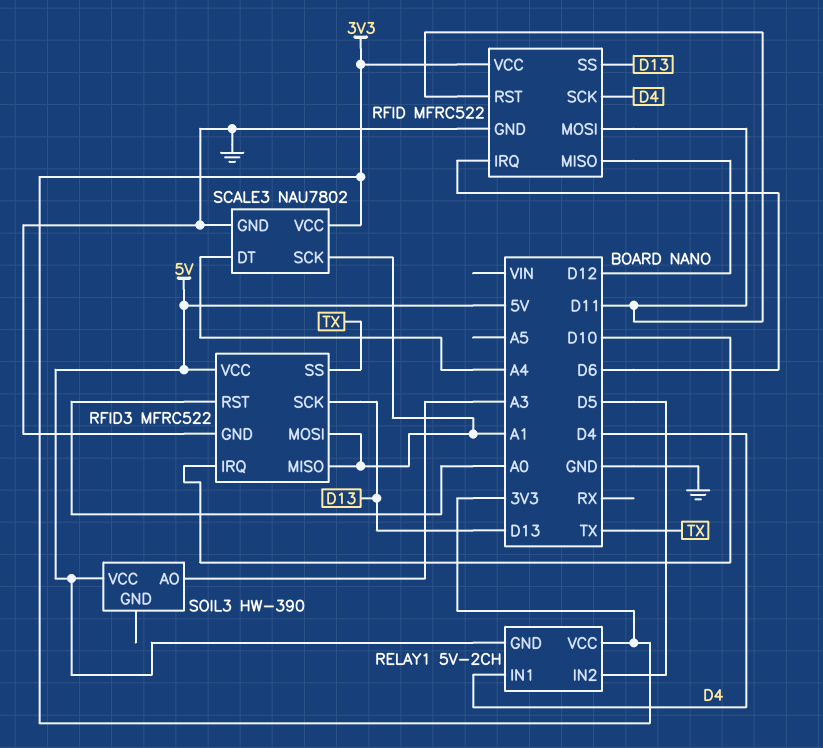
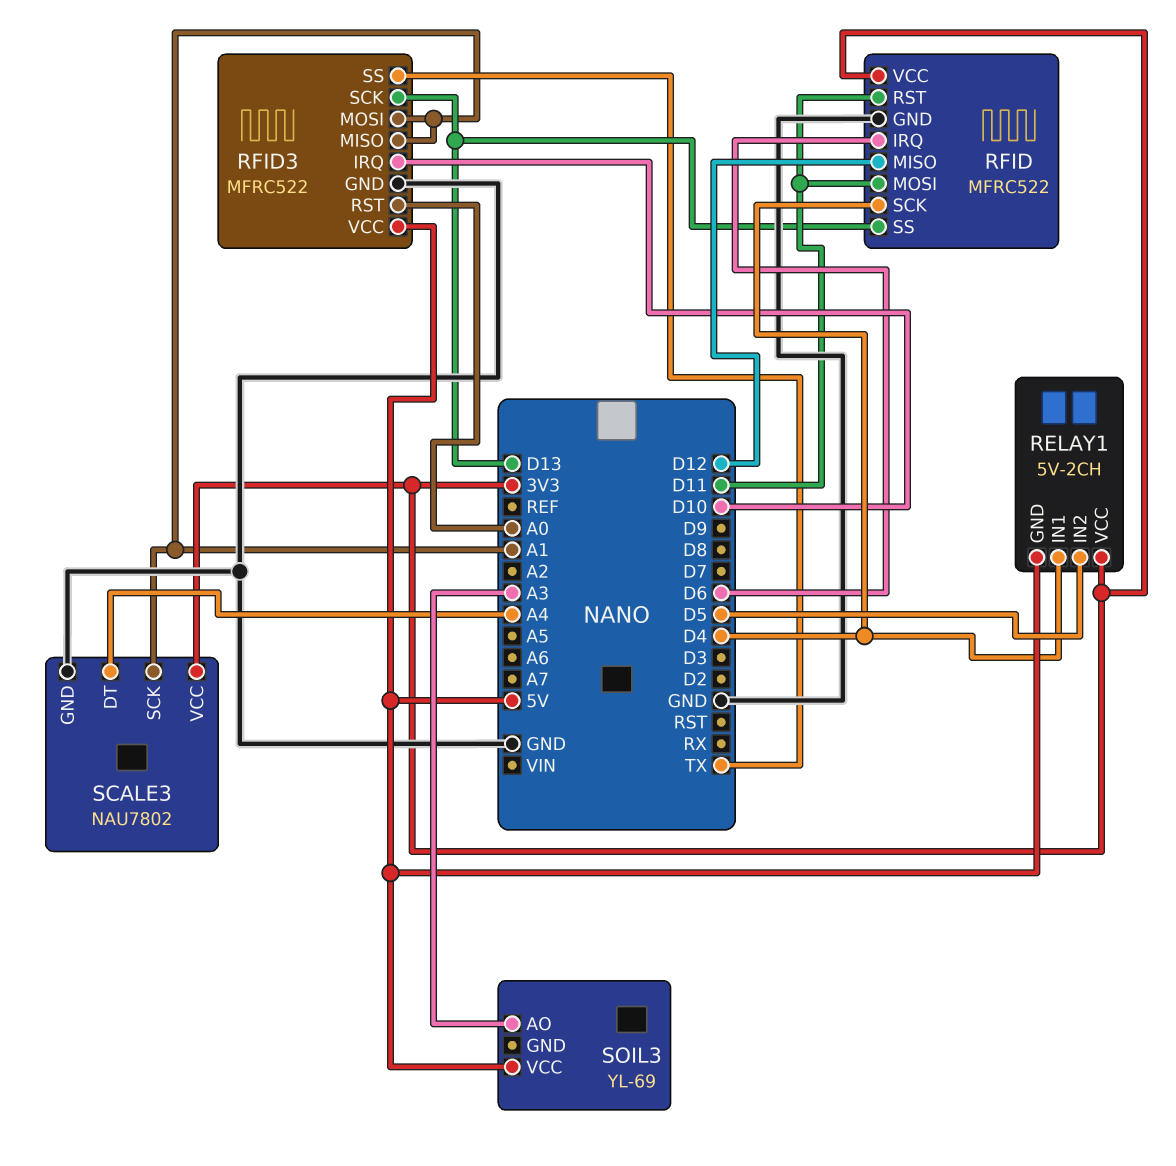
SOIL3: HW-390 -> YL-69

